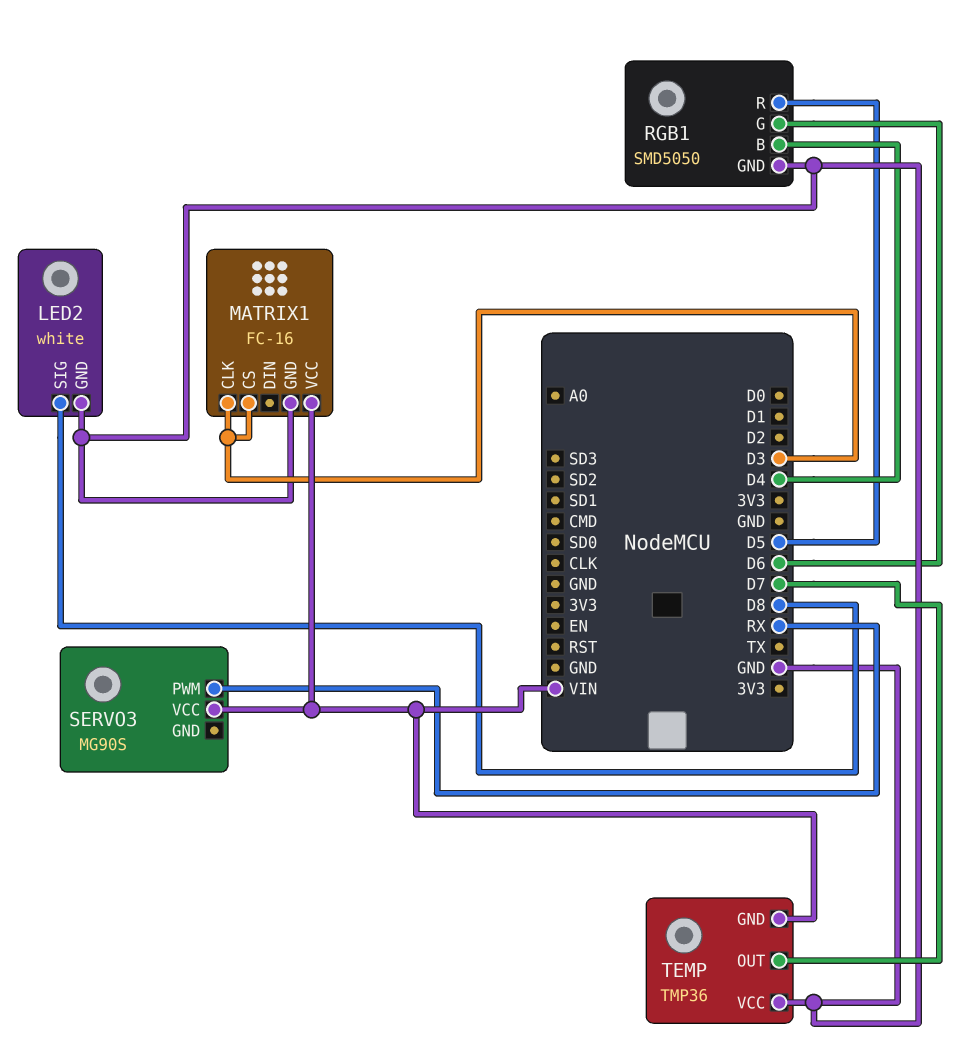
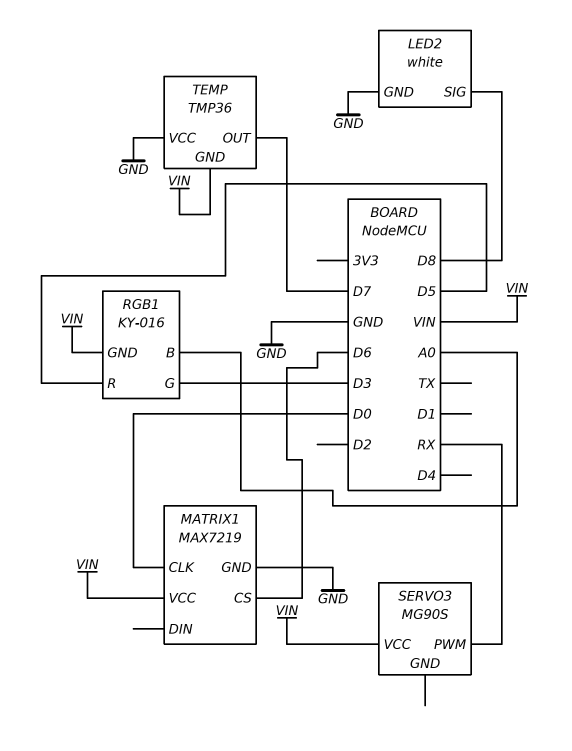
MATRIX1: FC-16 -> MAX7219
MATRIX1 pin CLK: D3 -> D0
MATRIX1 pin CS: D3 -> D6
RGB1: SMD5050 -> KY-016
RGB1 pin B: D4 -> A0
RGB1 pin G: D6 -> D3
RGB1 pin GND: GND -> VIN

